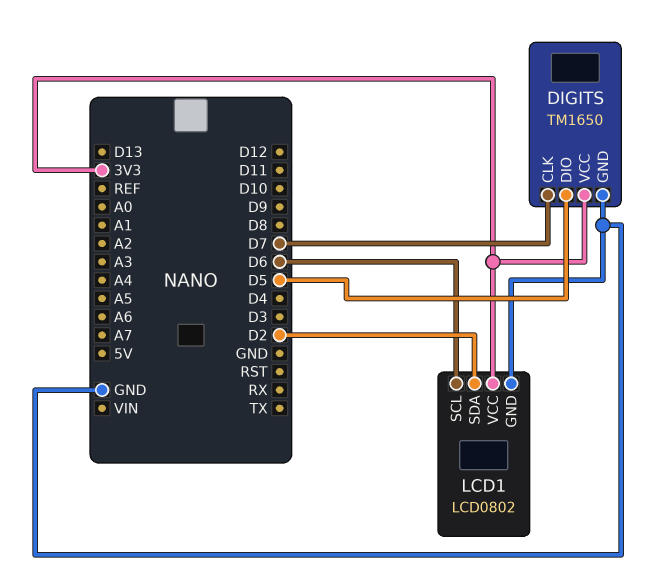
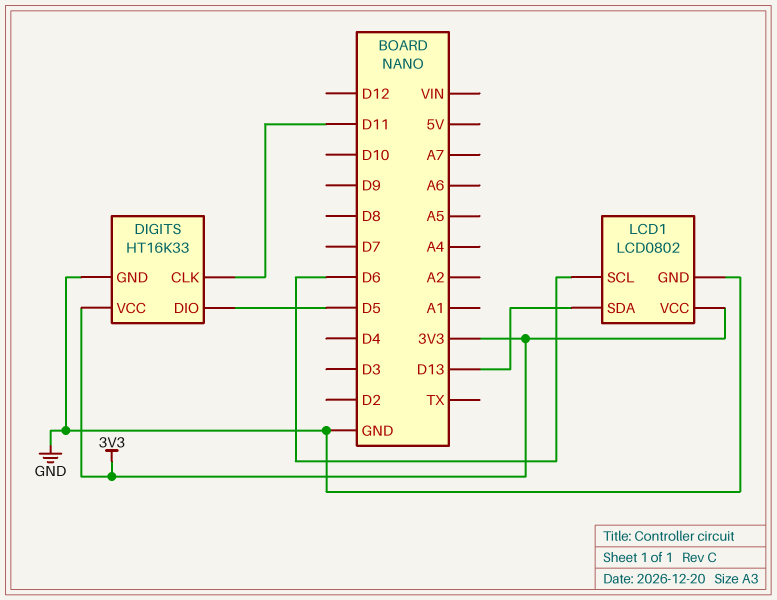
DIGITS: TM1650 -> HT16K33
DIGITS pin CLK: D7 -> D11
LCD1 pin SDA: D2 -> D13

